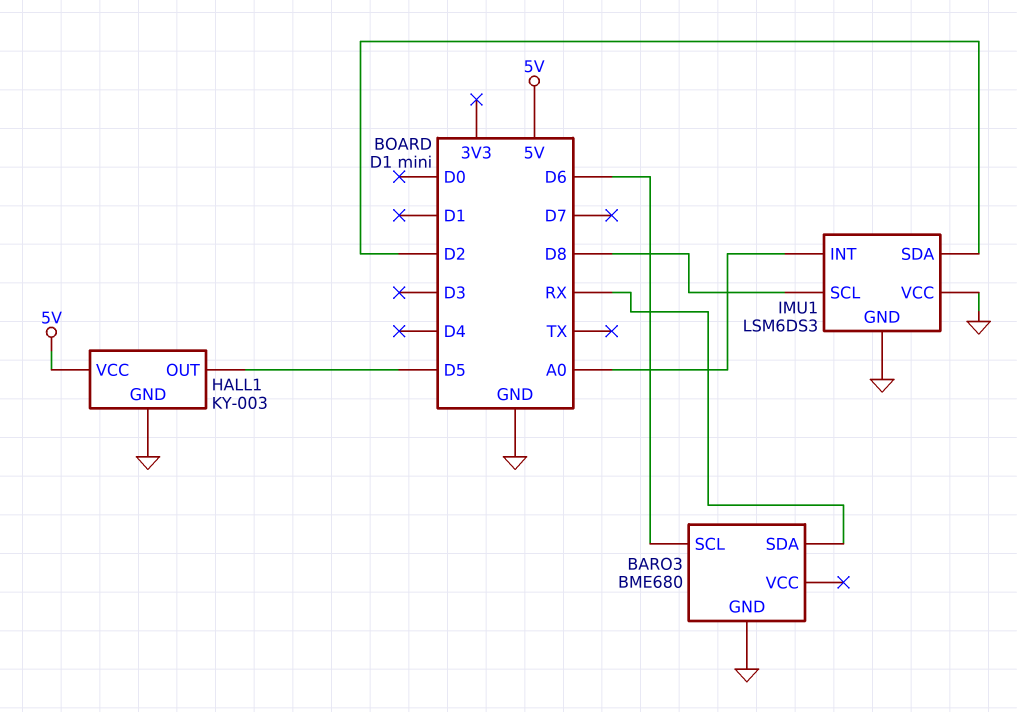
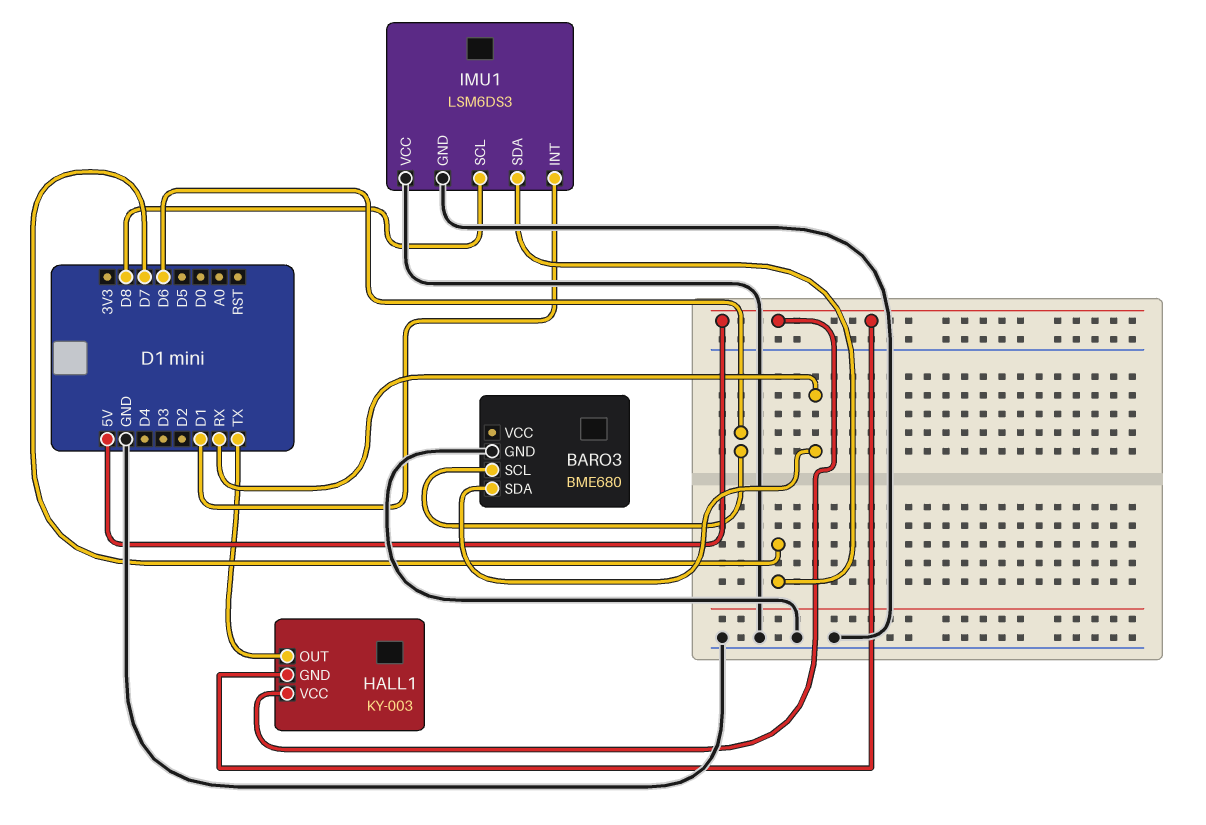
HALL1 pin GND: GND -> 5V
HALL1 pin OUT: D5 -> TX
IMU1 pin INT: A0 -> D1
IMU1 pin SDA: D2 -> D7

